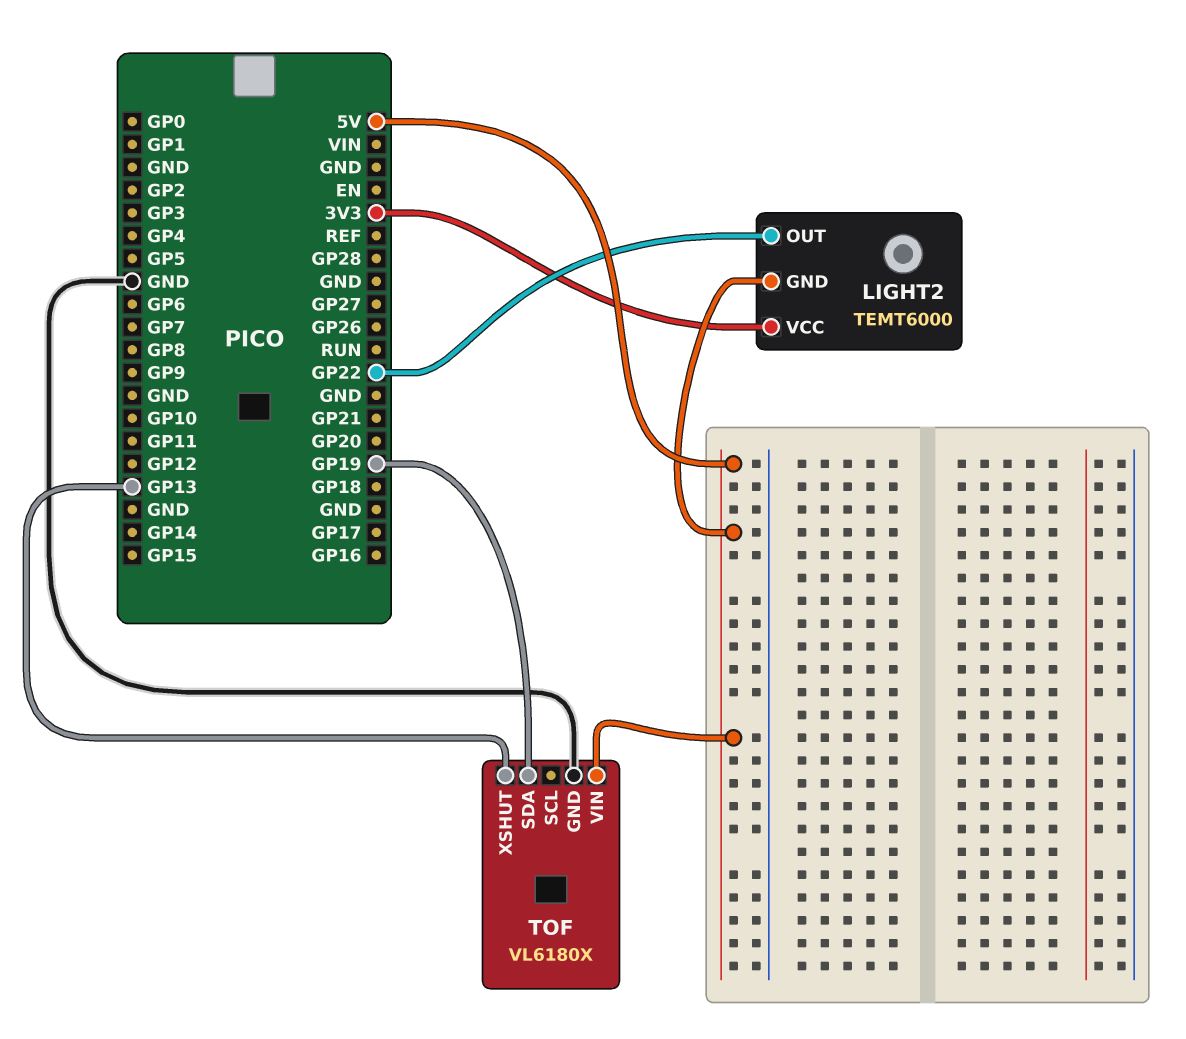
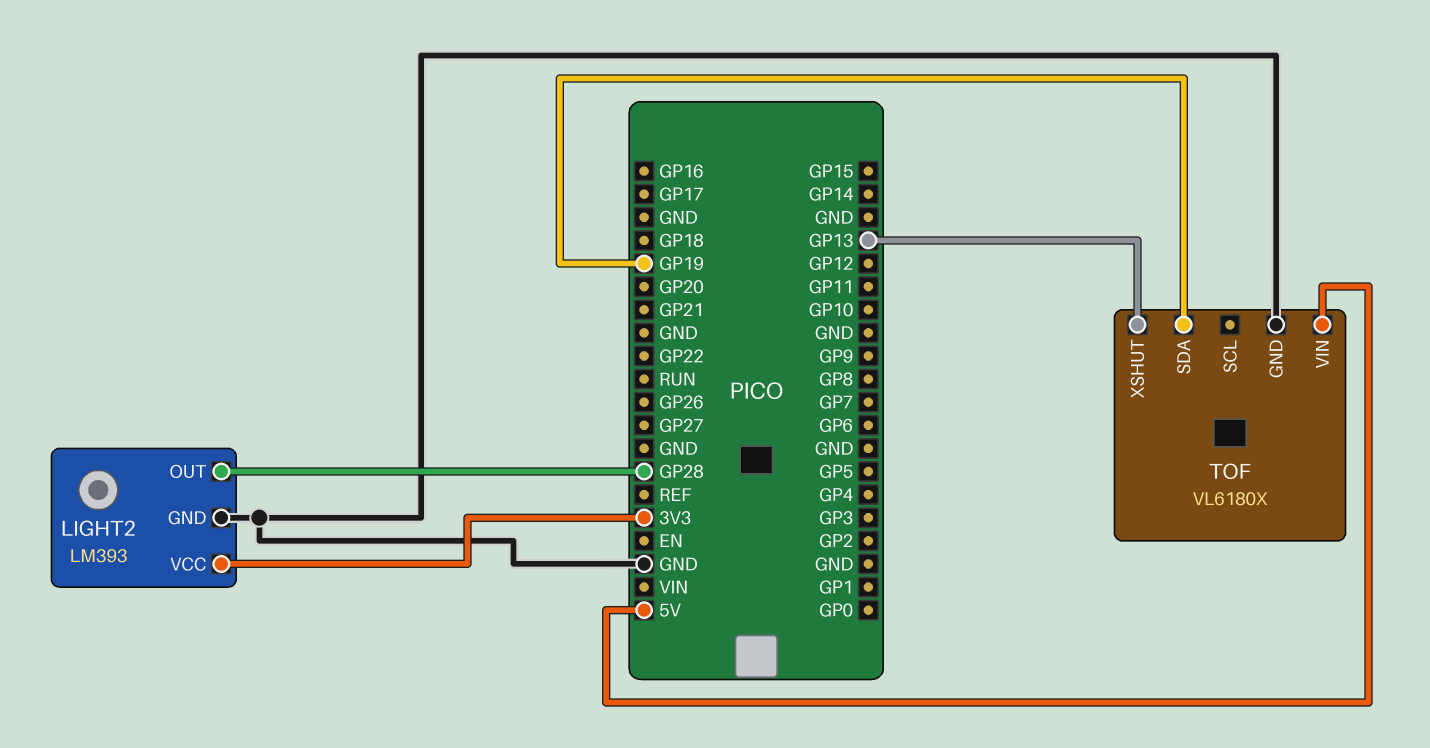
LIGHT2: TEMT6000 -> LM393
LIGHT2 pin GND: 5V -> GND
LIGHT2 pin OUT: GP22 -> GP28

